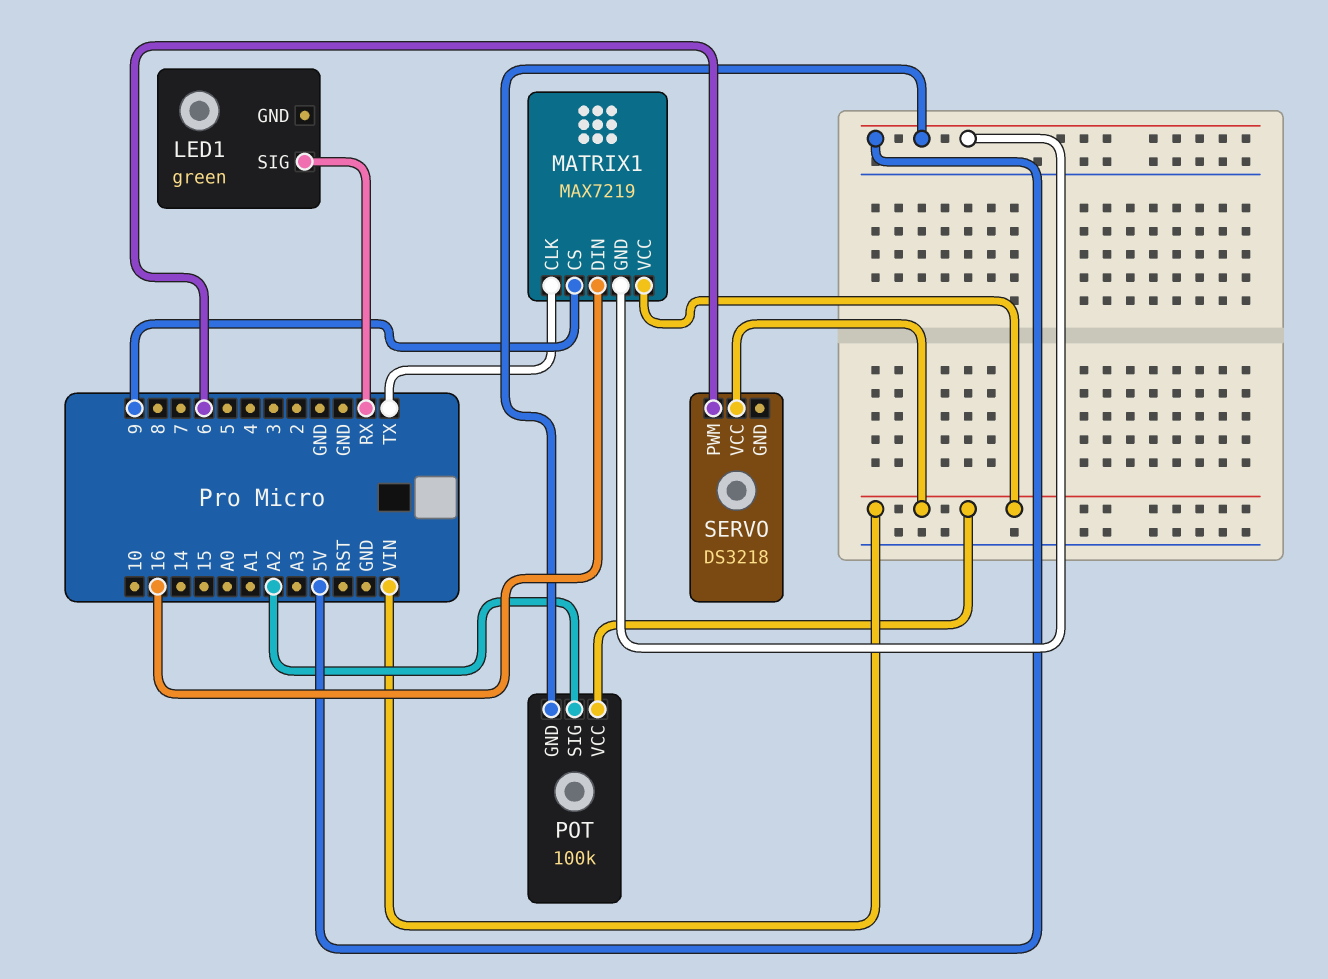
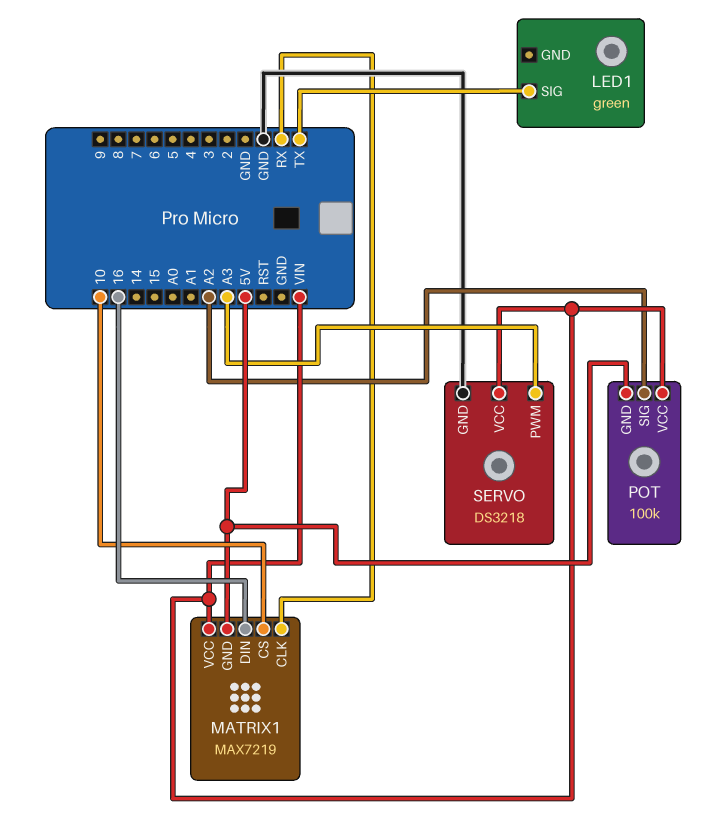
LED1 pin SIG: RX -> TX
MATRIX1 pin CLK: TX -> RX
MATRIX1 pin CS: 9 -> 10
SERVO pin GND: none -> GND
SERVO pin PWM: 6 -> A3

